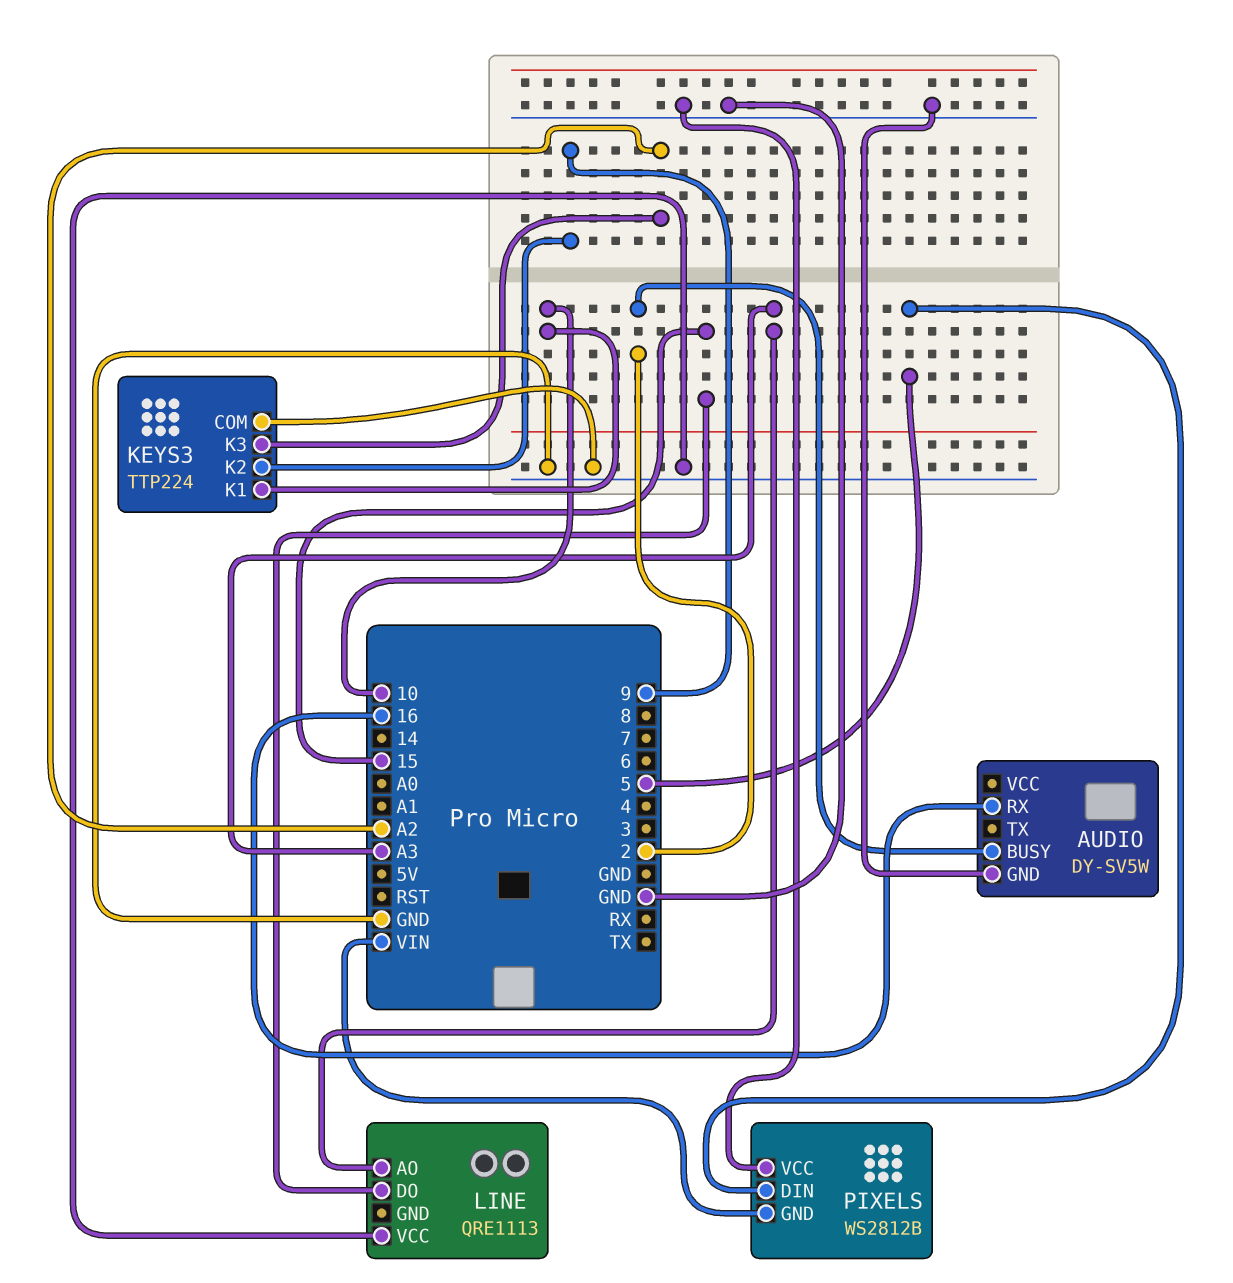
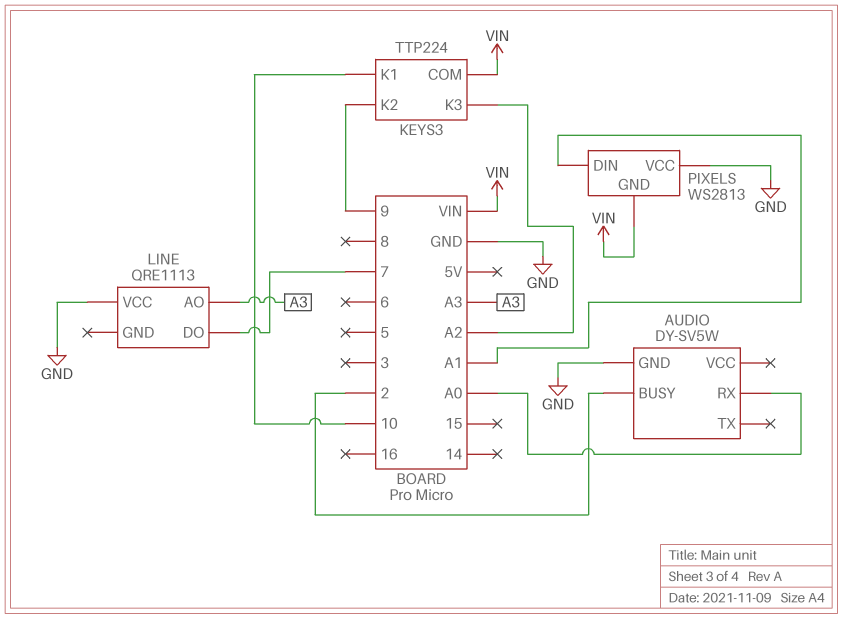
AUDIO pin RX: 16 -> A0
KEYS3 pin COM: GND -> VIN
LINE pin DO: 15 -> 7
PIXELS: WS2812B -> WS2813
PIXELS pin DIN: 5 -> A1

